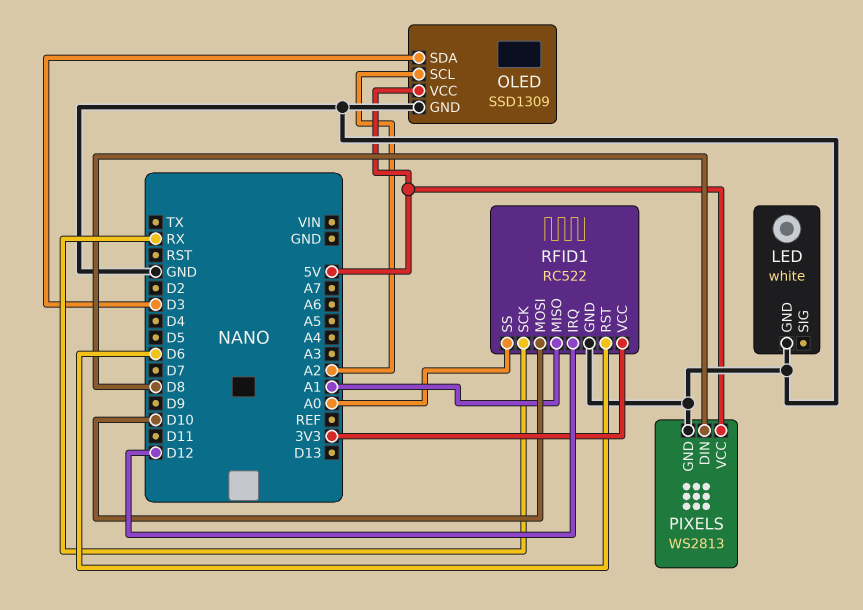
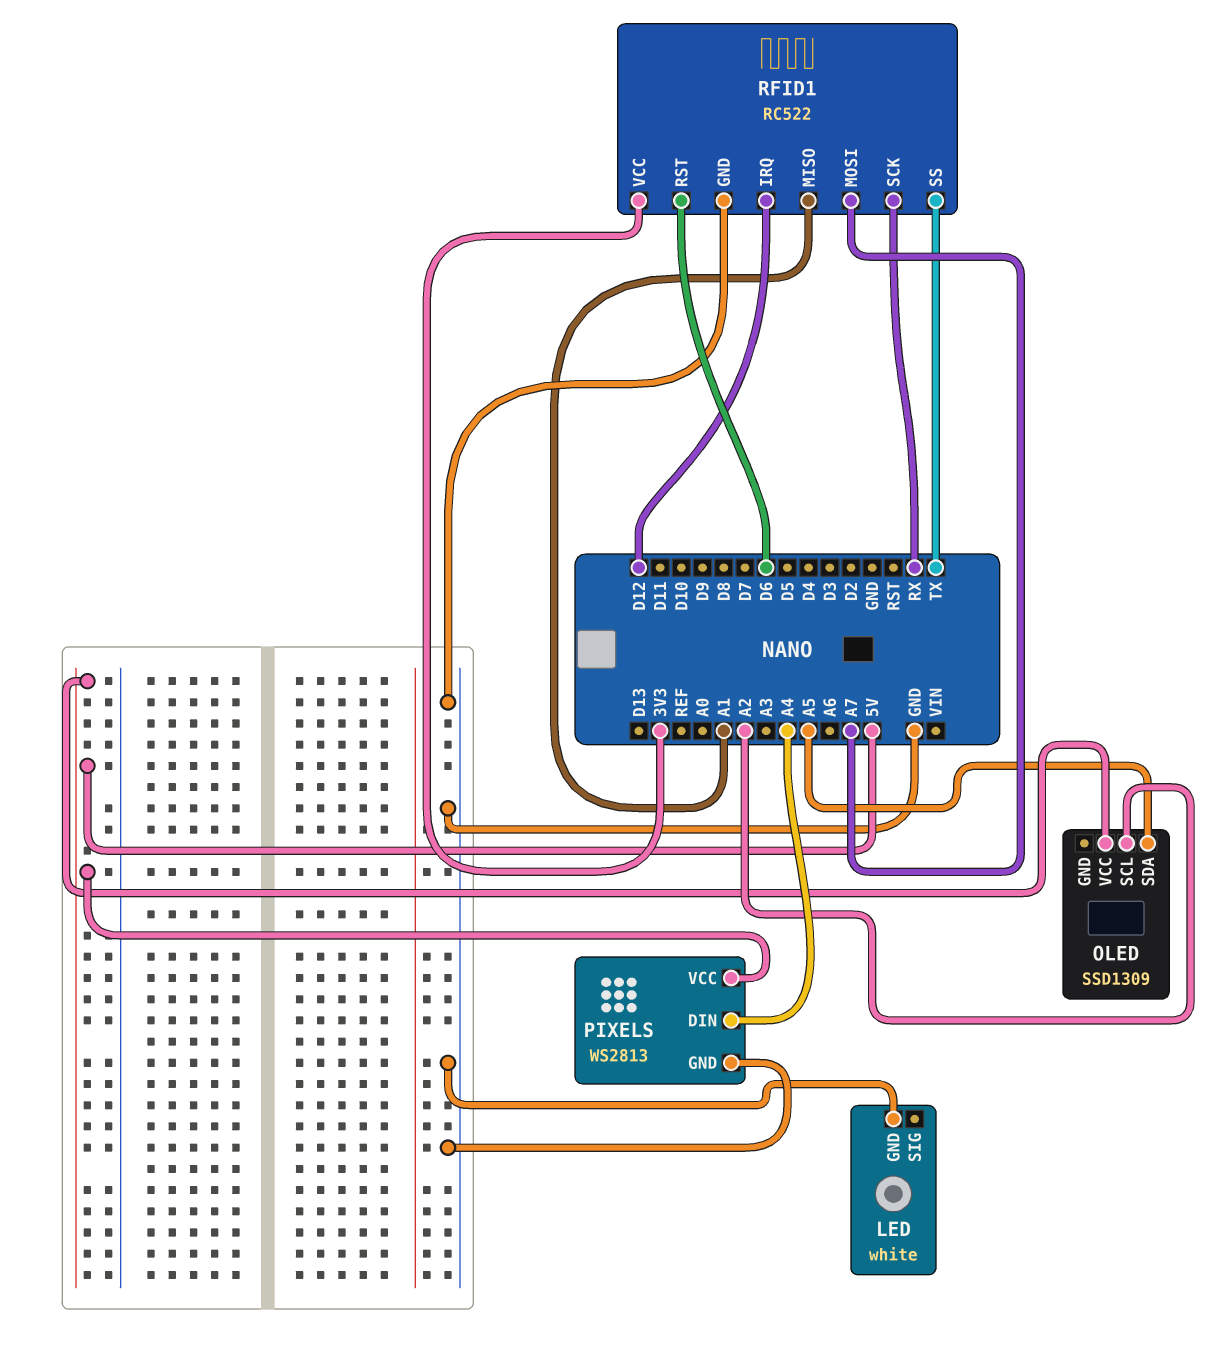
OLED pin GND: GND -> none
OLED pin SDA: D3 -> A5
PIXELS pin DIN: D8 -> A4
RFID1 pin MOSI: D10 -> A7
RFID1 pin SS: A0 -> TX

